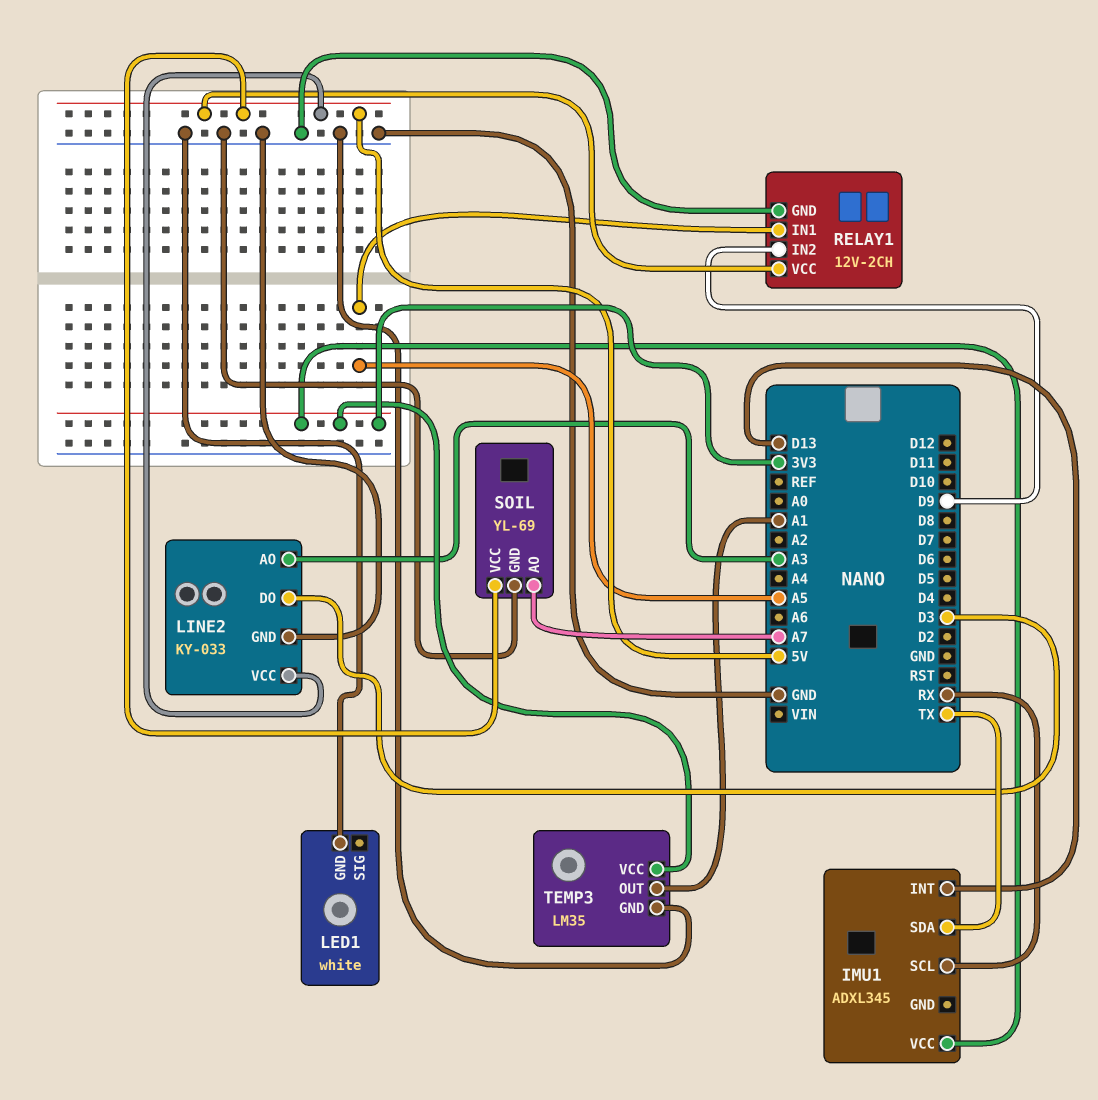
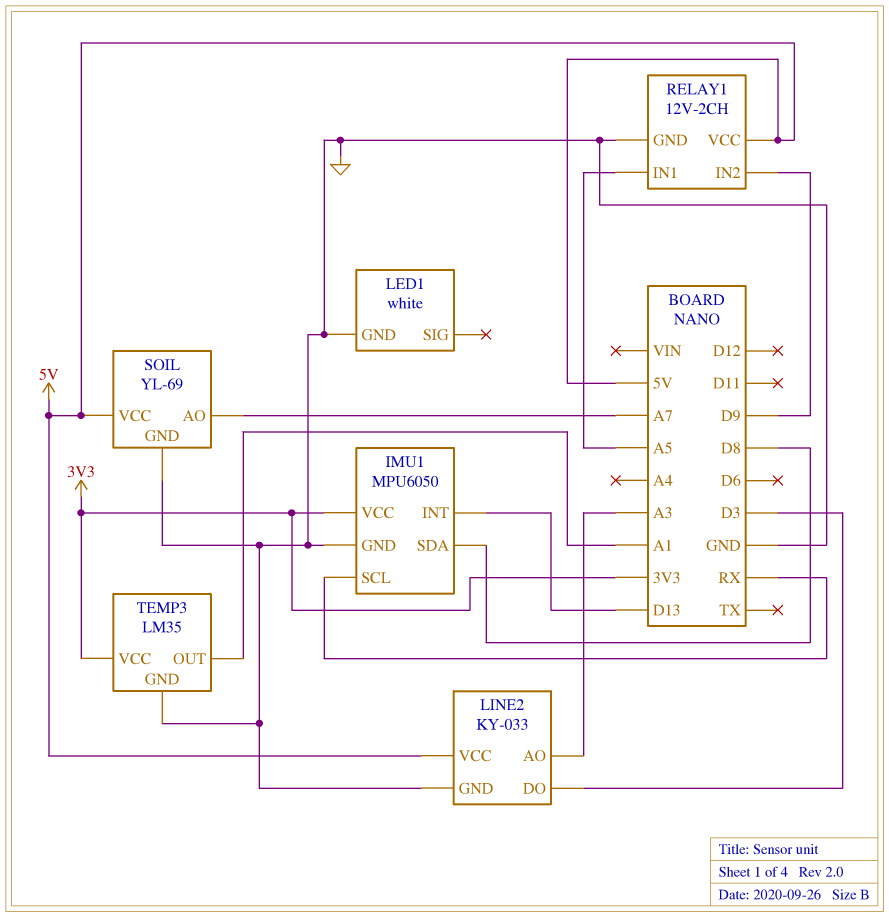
IMU1: ADXL345 -> MPU6050
IMU1 pin GND: none -> GND
IMU1 pin SDA: TX -> D8

